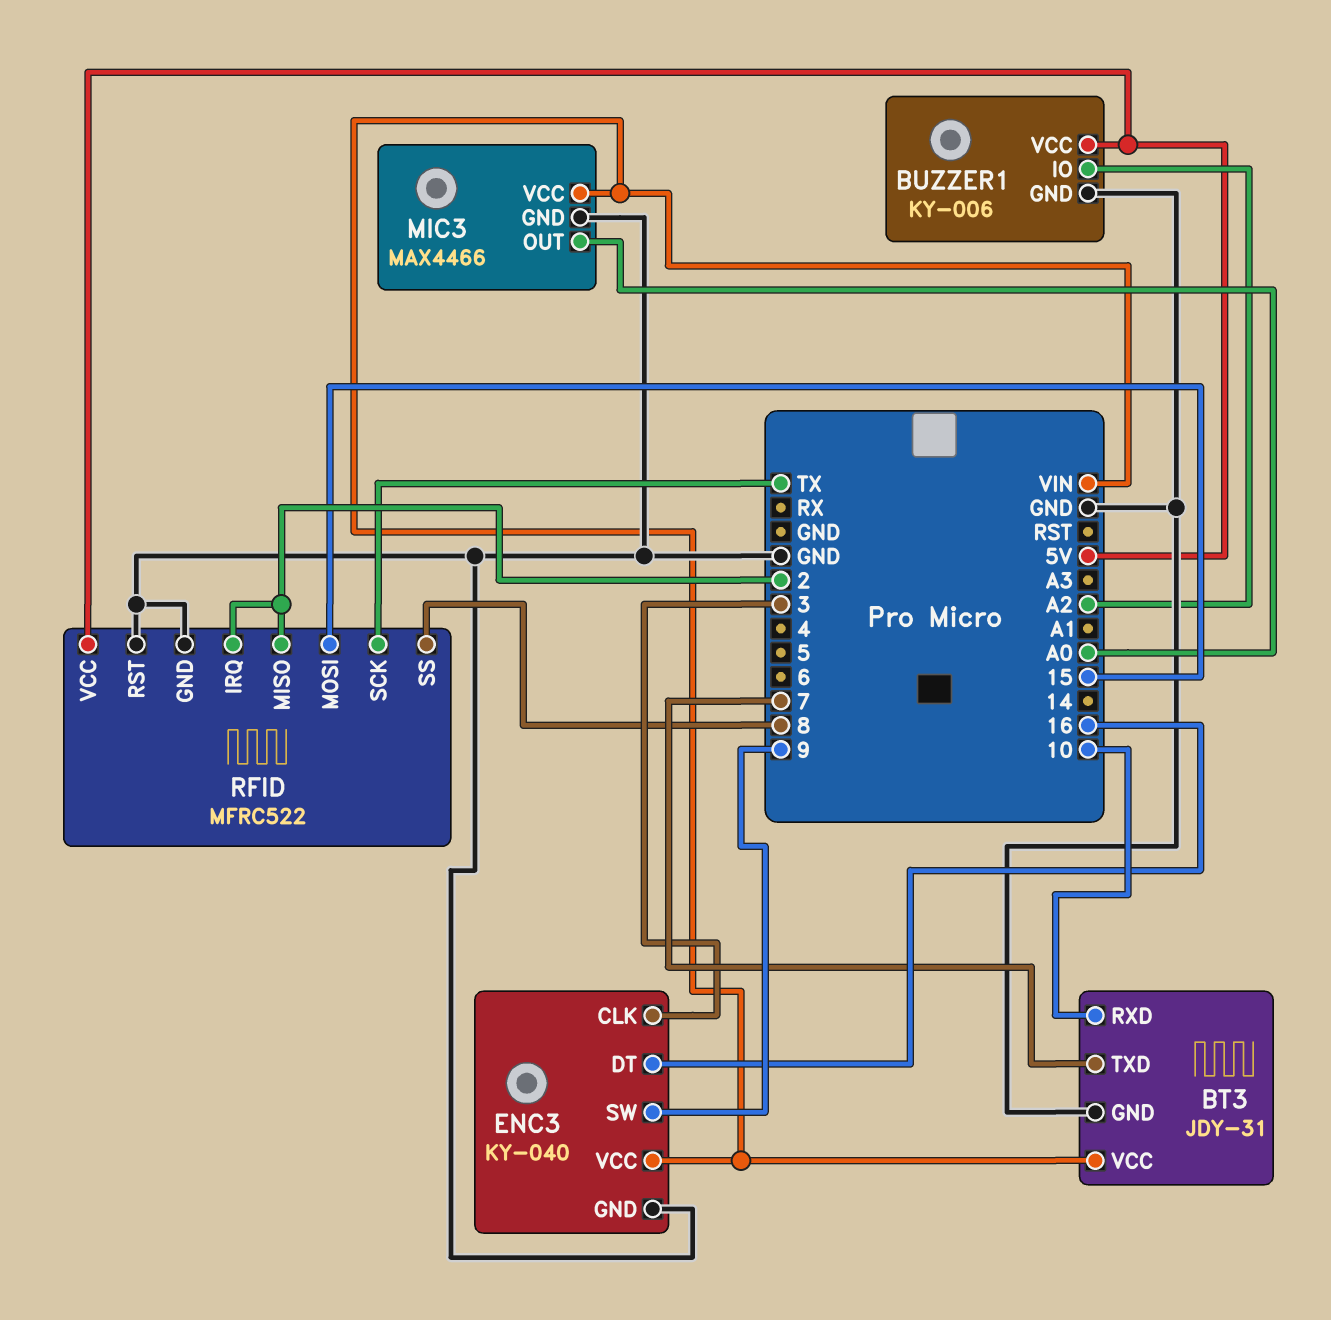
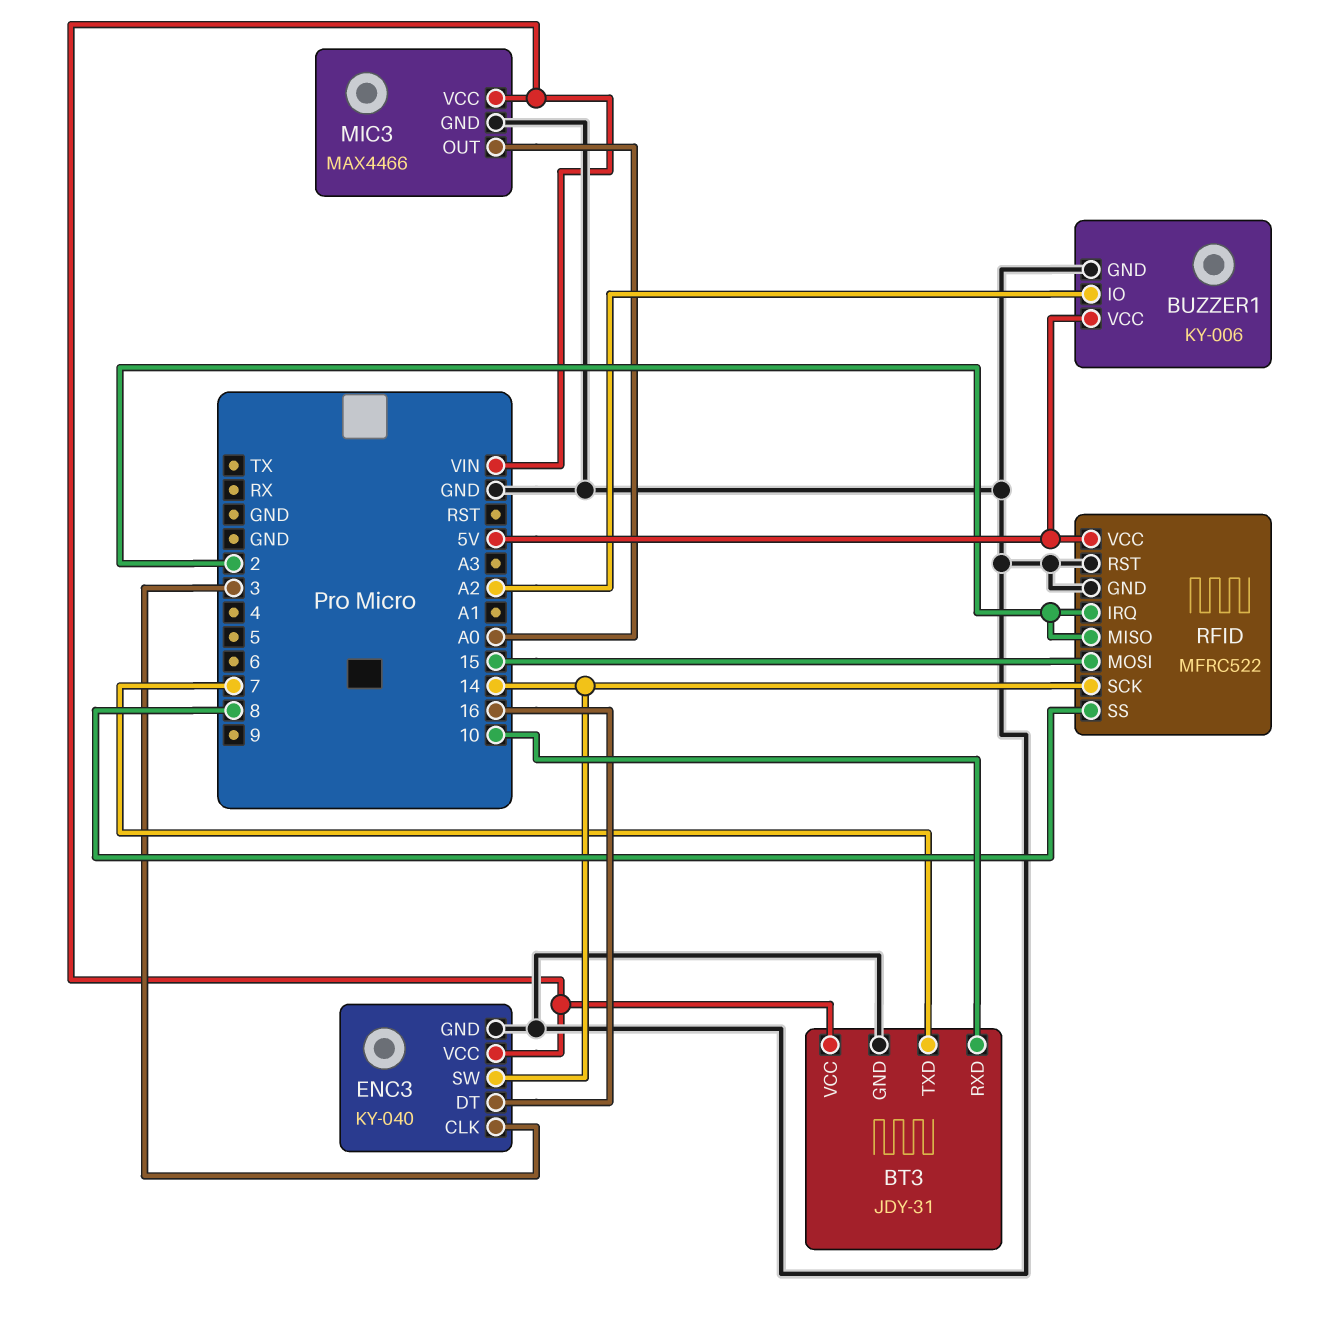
ENC3 pin SW: 9 -> 14
RFID pin SCK: TX -> 14

